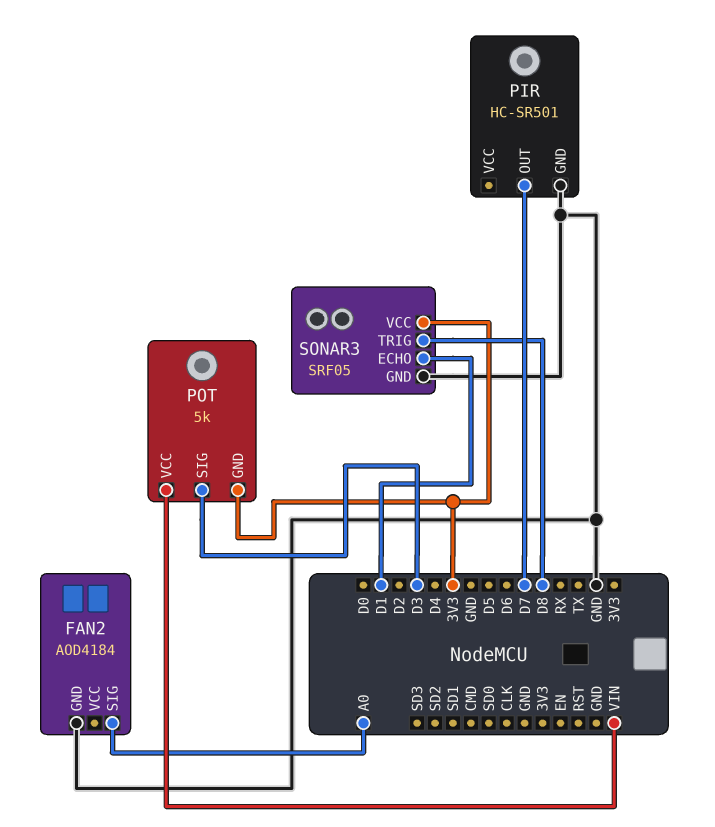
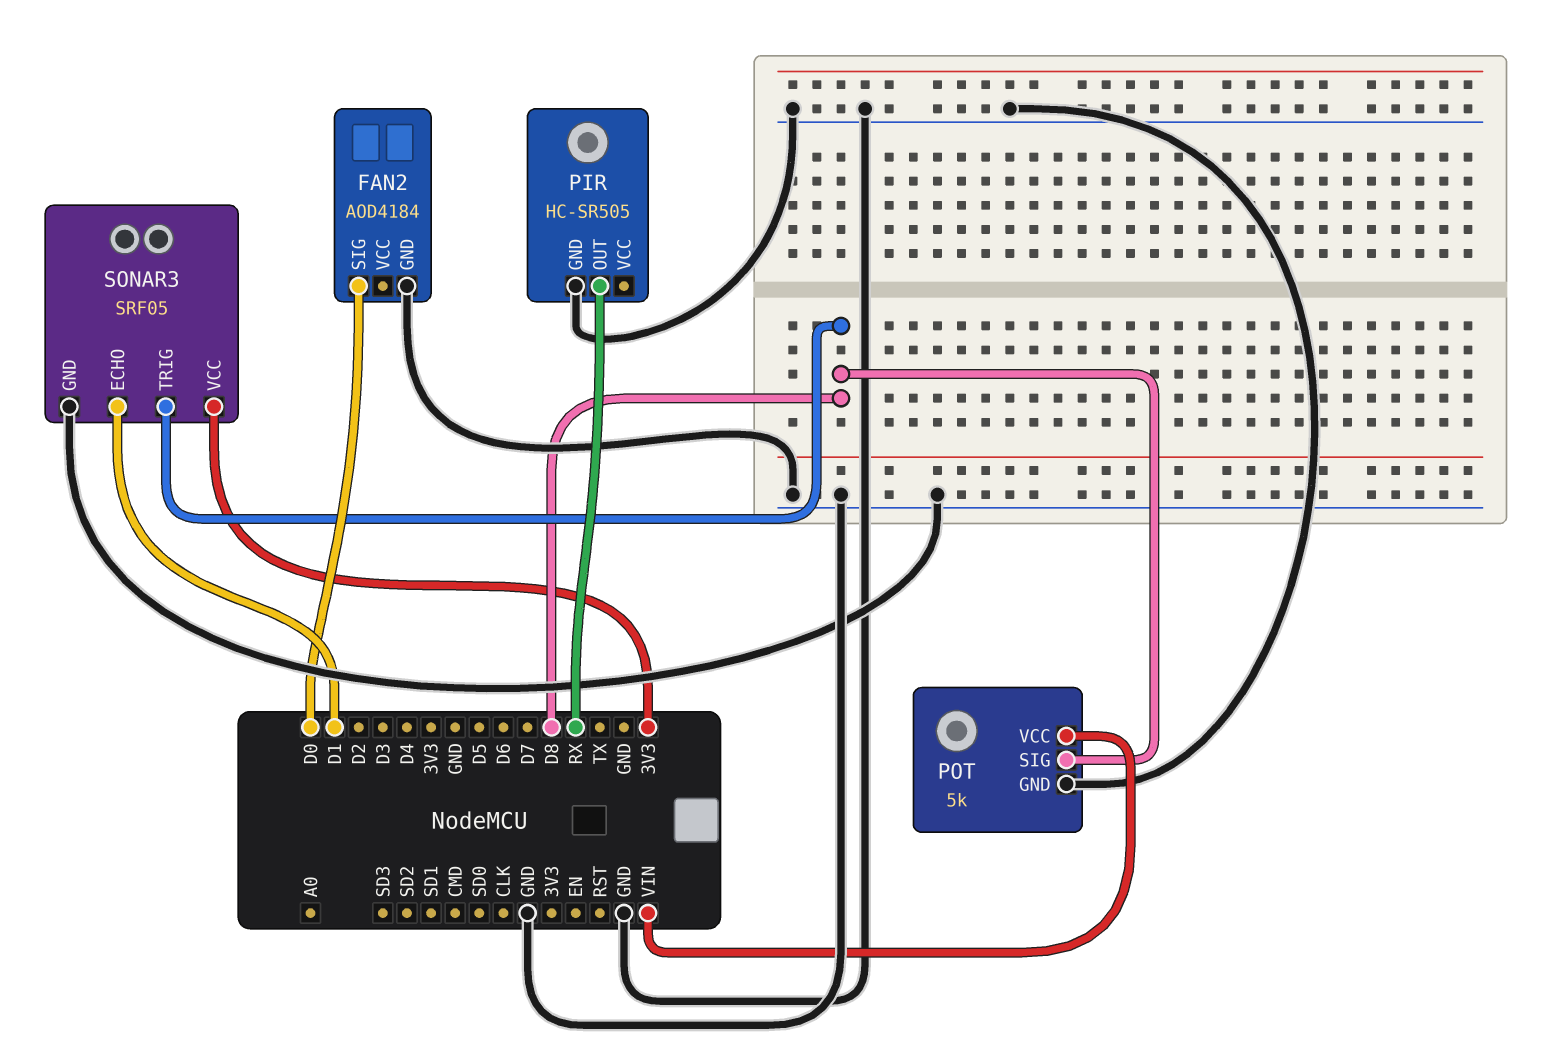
FAN2 pin SIG: A0 -> D0
PIR: HC-SR501 -> HC-SR505
PIR pin OUT: D7 -> RX
POT pin GND: 3V3 -> GND
POT pin SIG: D3 -> D8

